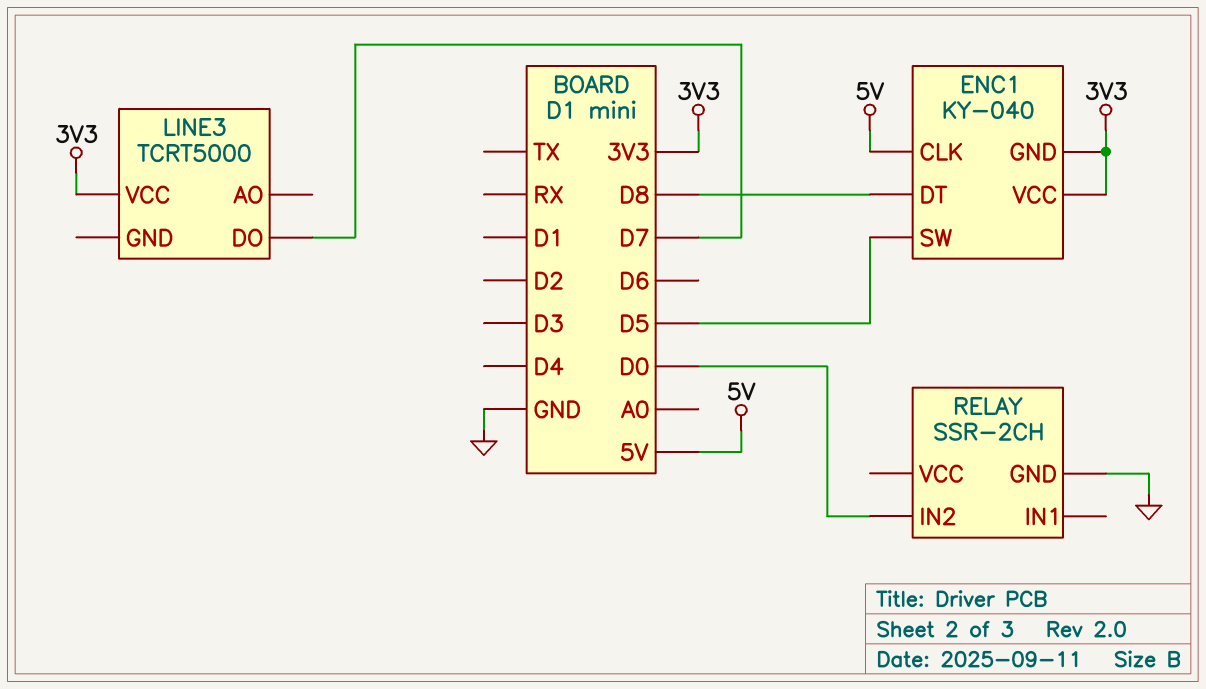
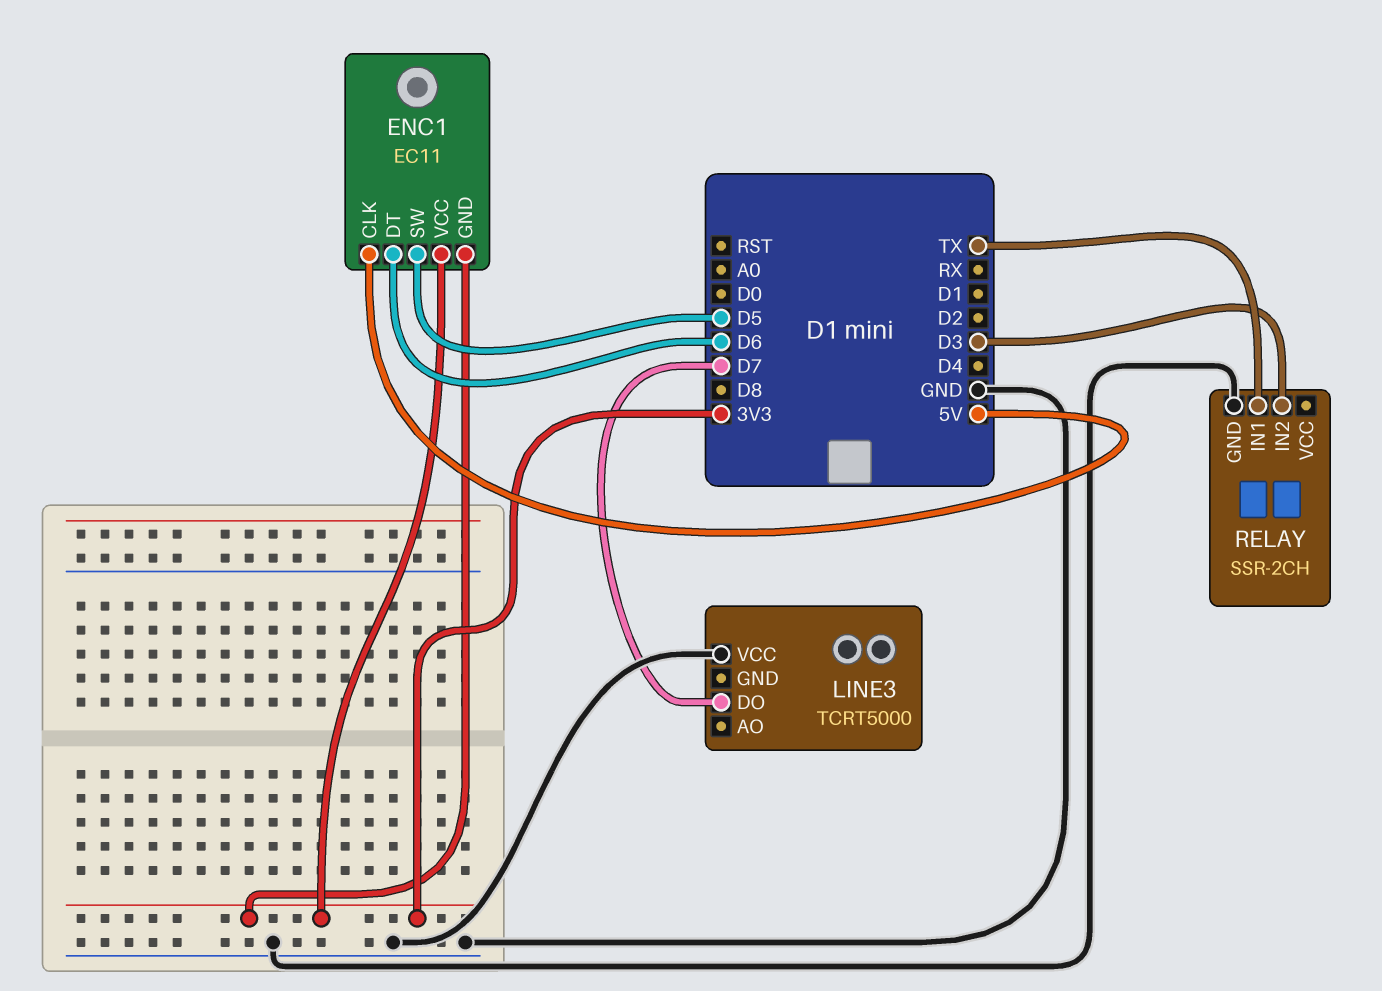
ENC1: KY-040 -> EC11
ENC1 pin DT: D8 -> D6
LINE3 pin VCC: 3V3 -> GND
RELAY pin IN1: none -> TX
RELAY pin IN2: D0 -> D3

